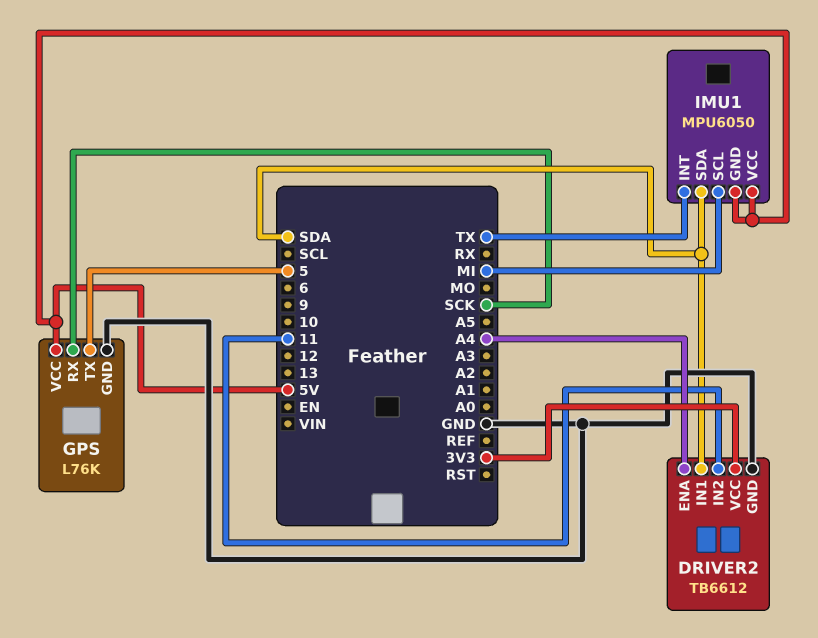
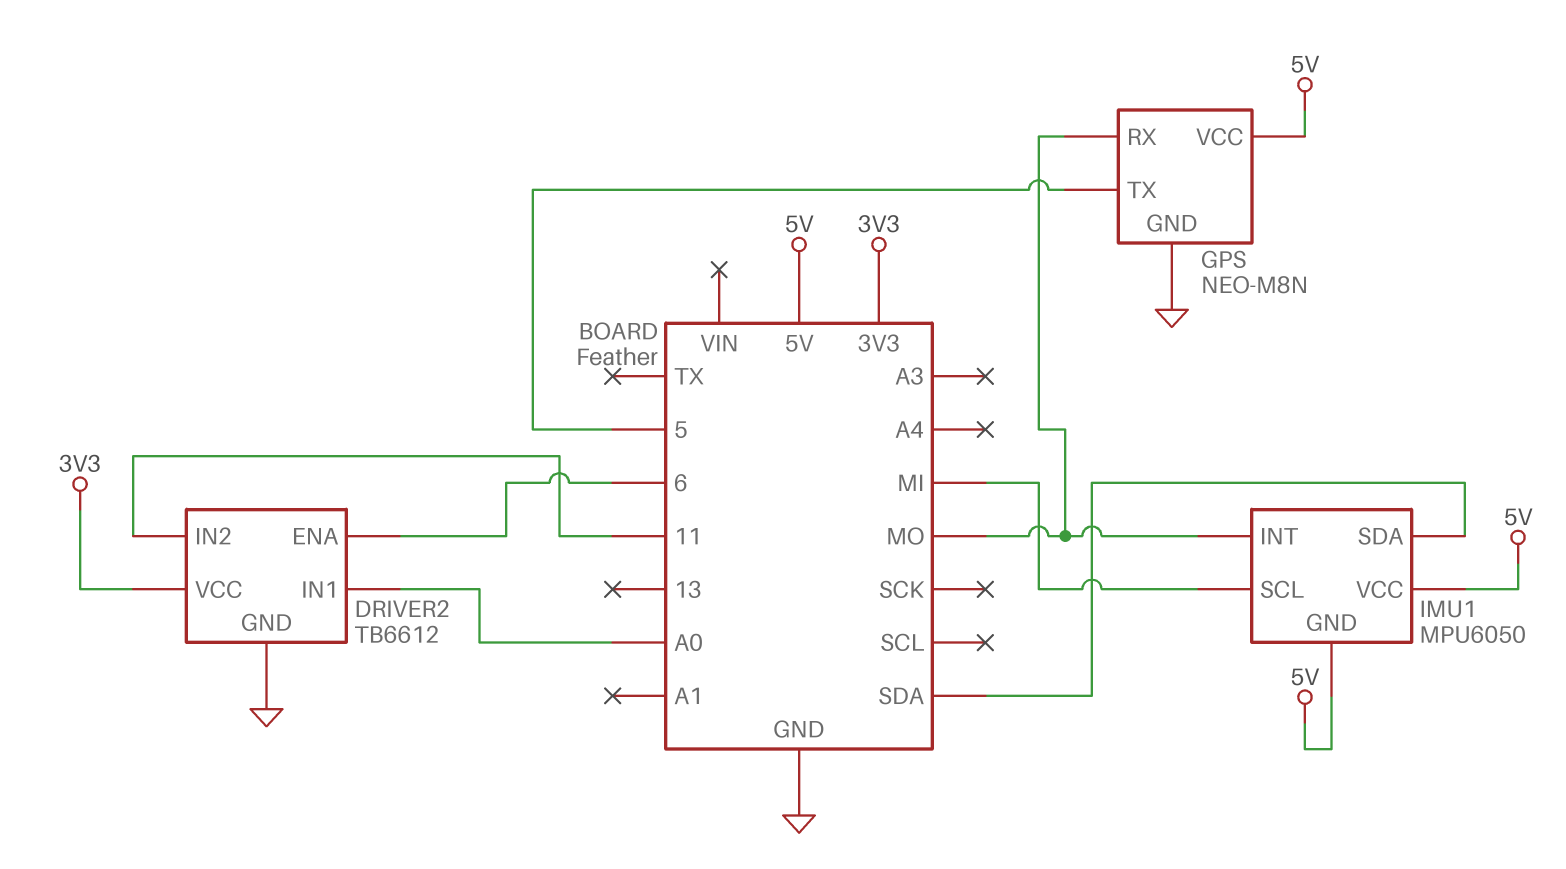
DRIVER2 pin ENA: A4 -> 6
DRIVER2 pin IN1: SDA -> A0
GPS: L76K -> NEO-M8N
GPS pin RX: SCK -> MO
IMU1 pin INT: TX -> MO

